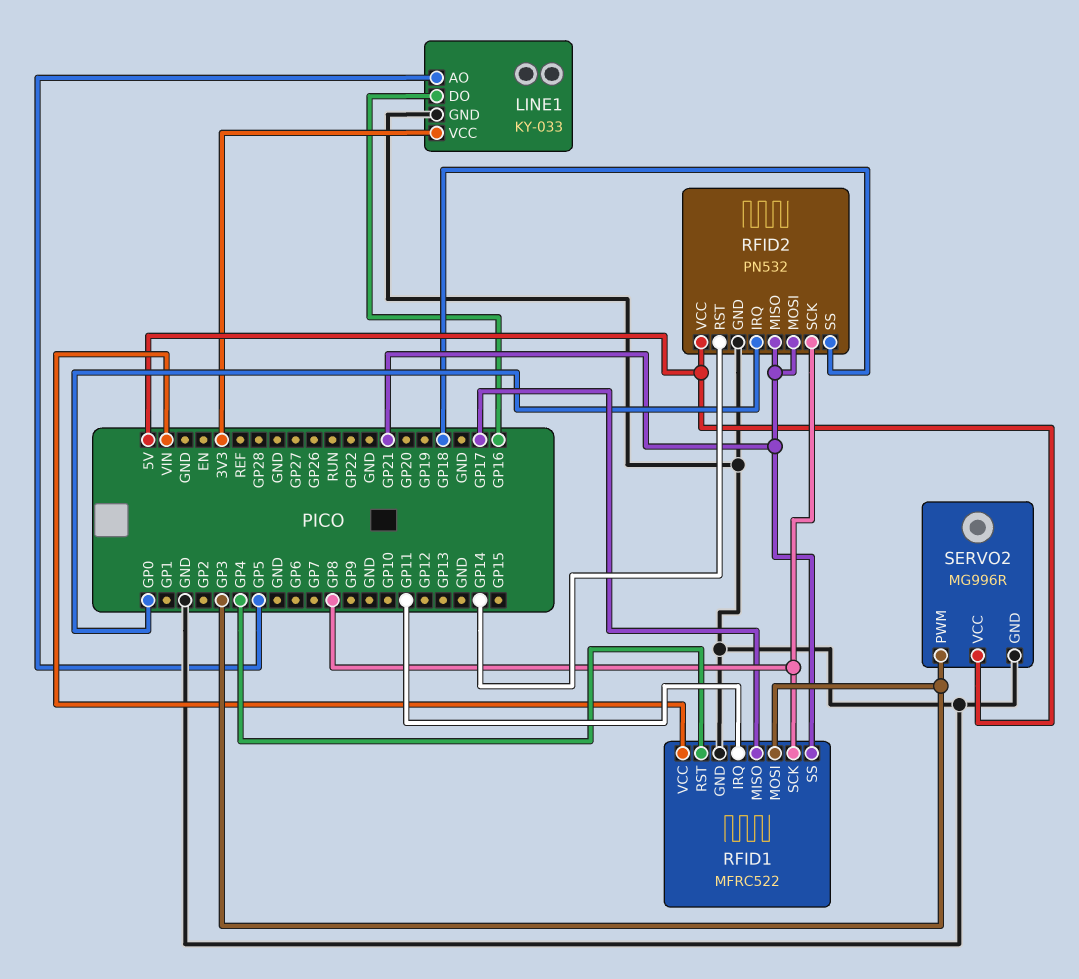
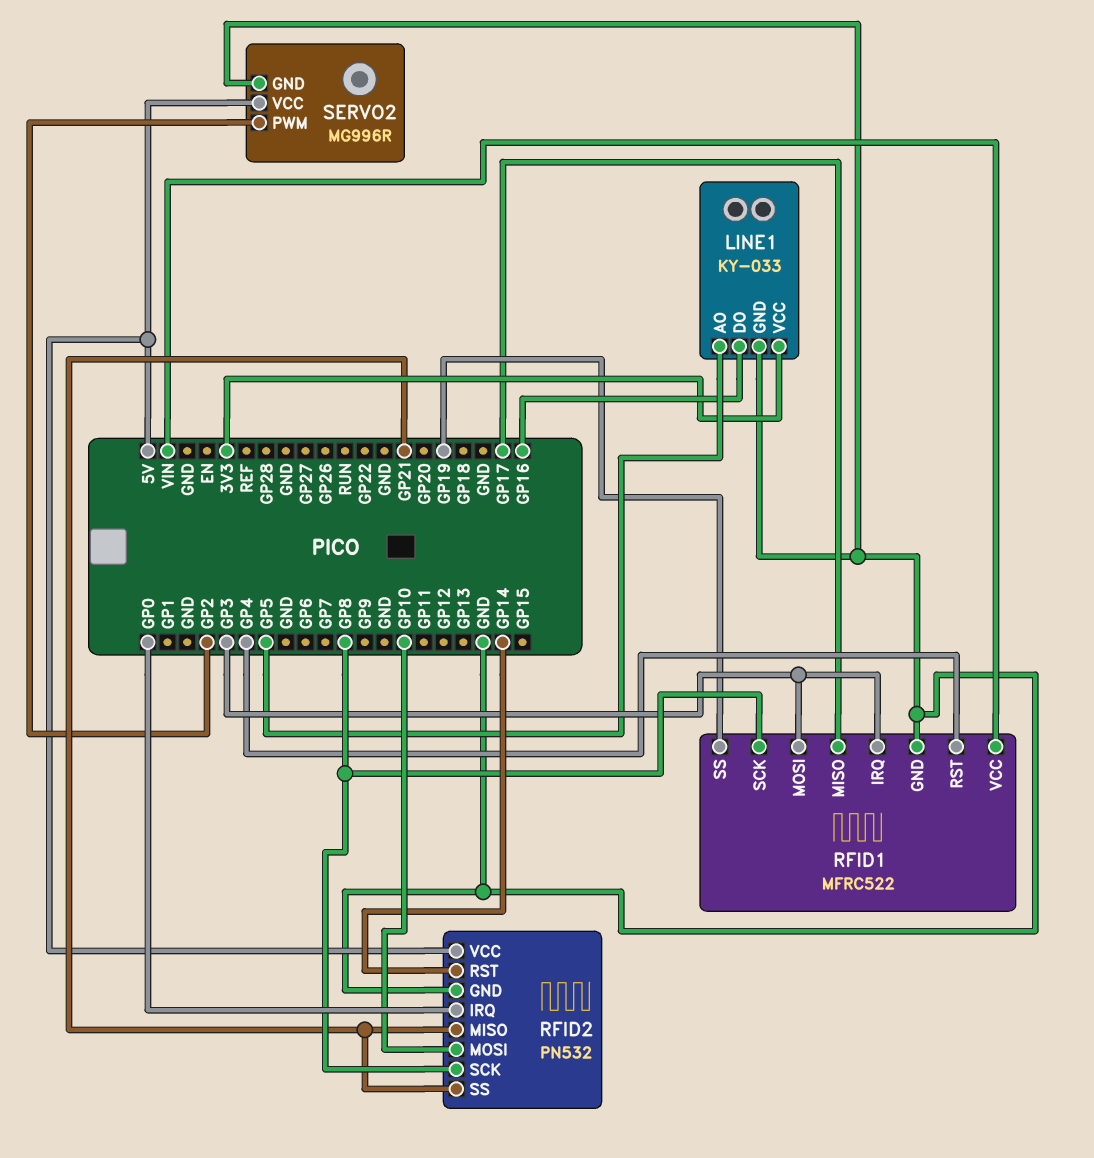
RFID1 pin IRQ: GP11 -> GP3
RFID1 pin SS: GP21 -> GP19
RFID2 pin MOSI: GP21 -> GP10
RFID2 pin SS: GP18 -> GP21
SERVO2 pin PWM: GP3 -> GP2

